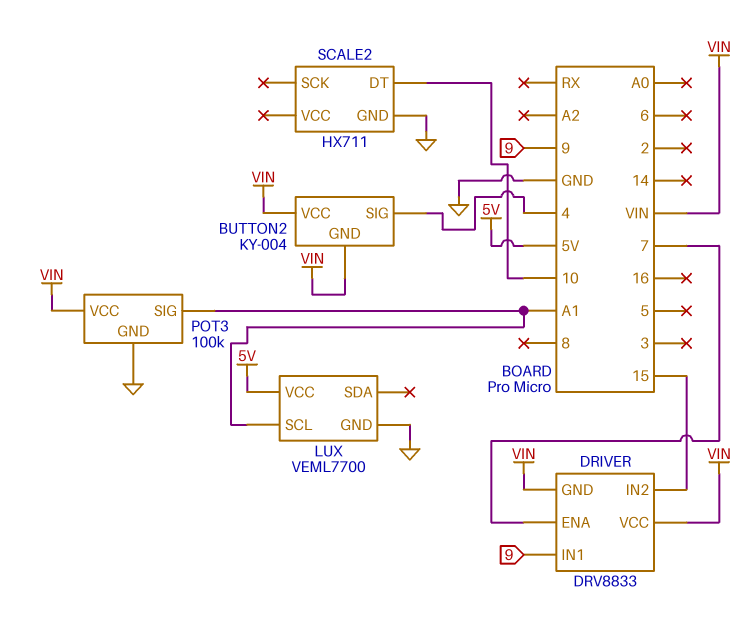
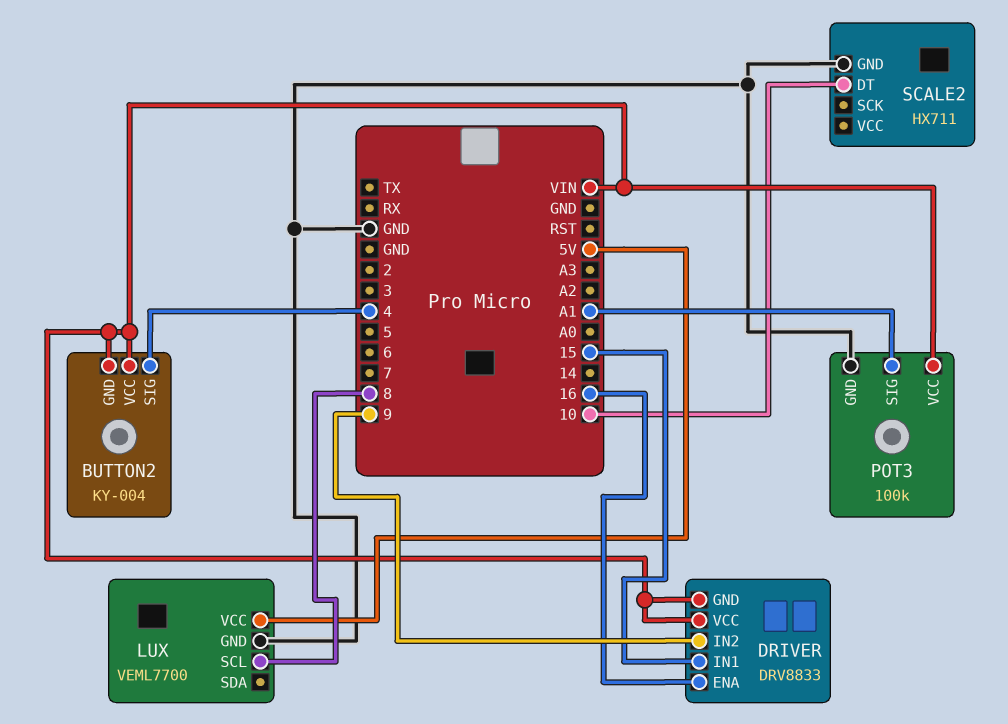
DRIVER pin ENA: 7 -> 16
DRIVER pin IN1: 9 -> 15
DRIVER pin IN2: 15 -> 9
LUX pin SCL: A1 -> 8

